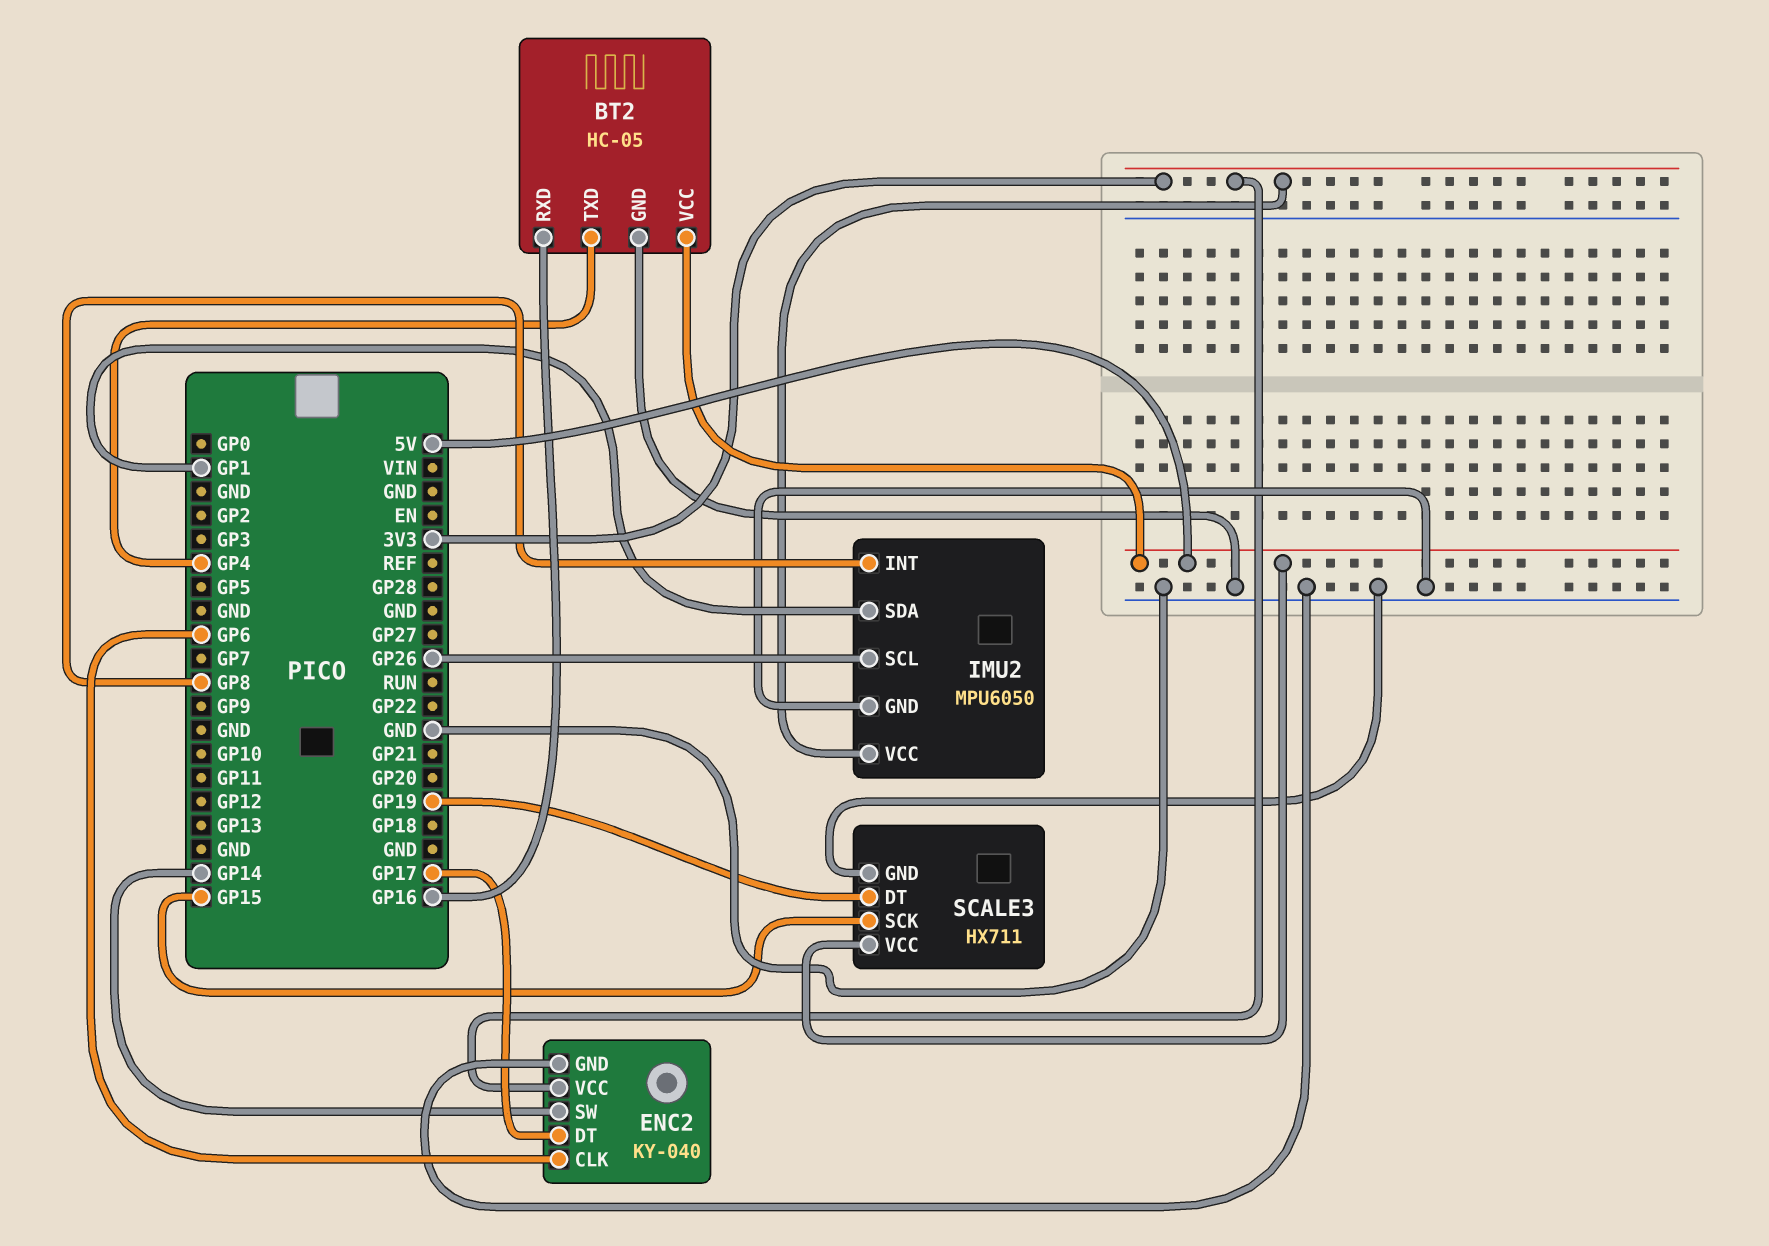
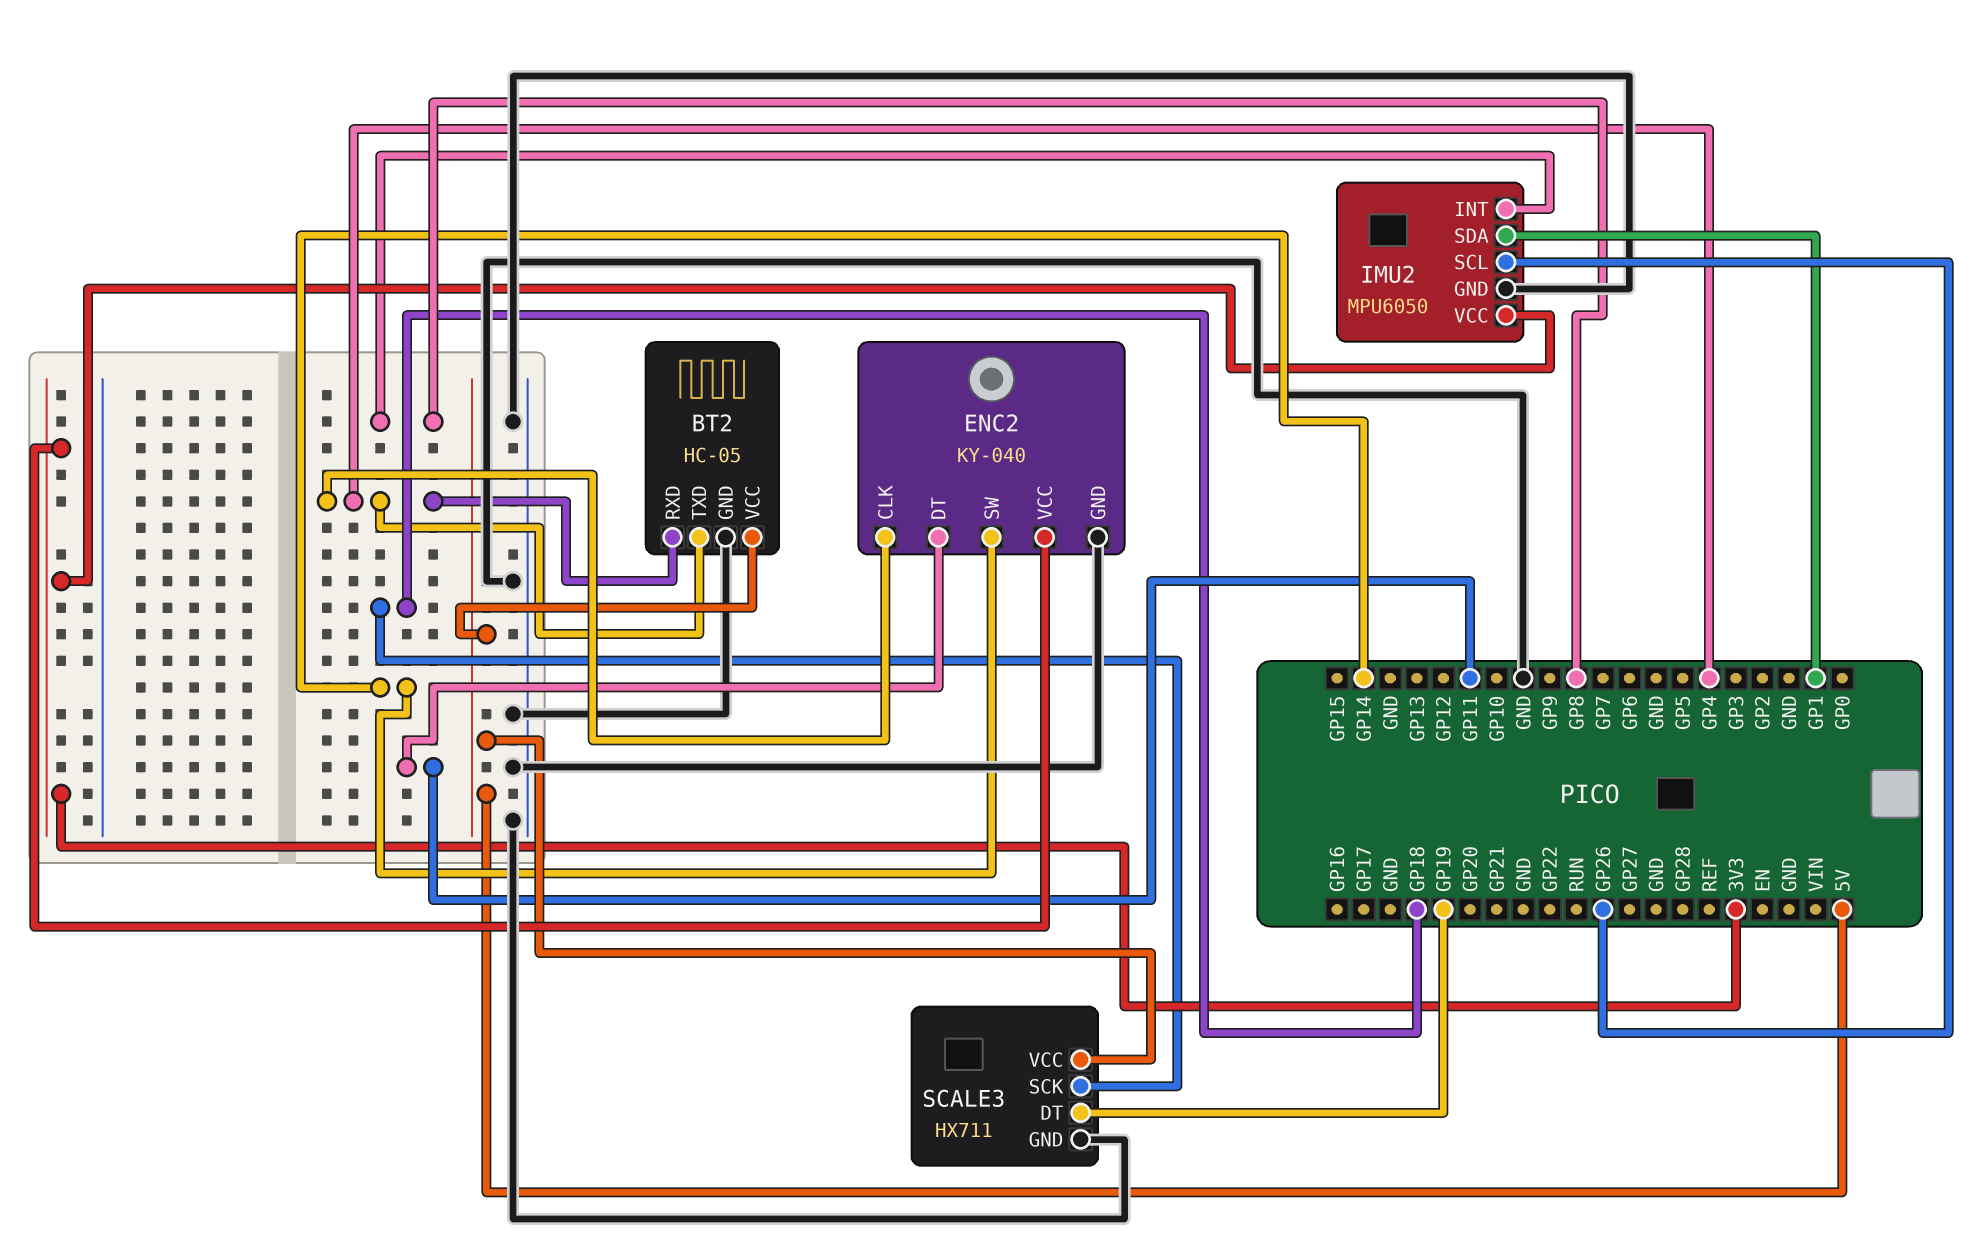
BT2 pin RXD: GP16 -> GP4
ENC2 pin CLK: GP6 -> GP4
ENC2 pin DT: GP17 -> GP11
SCALE3 pin SCK: GP15 -> GP18

